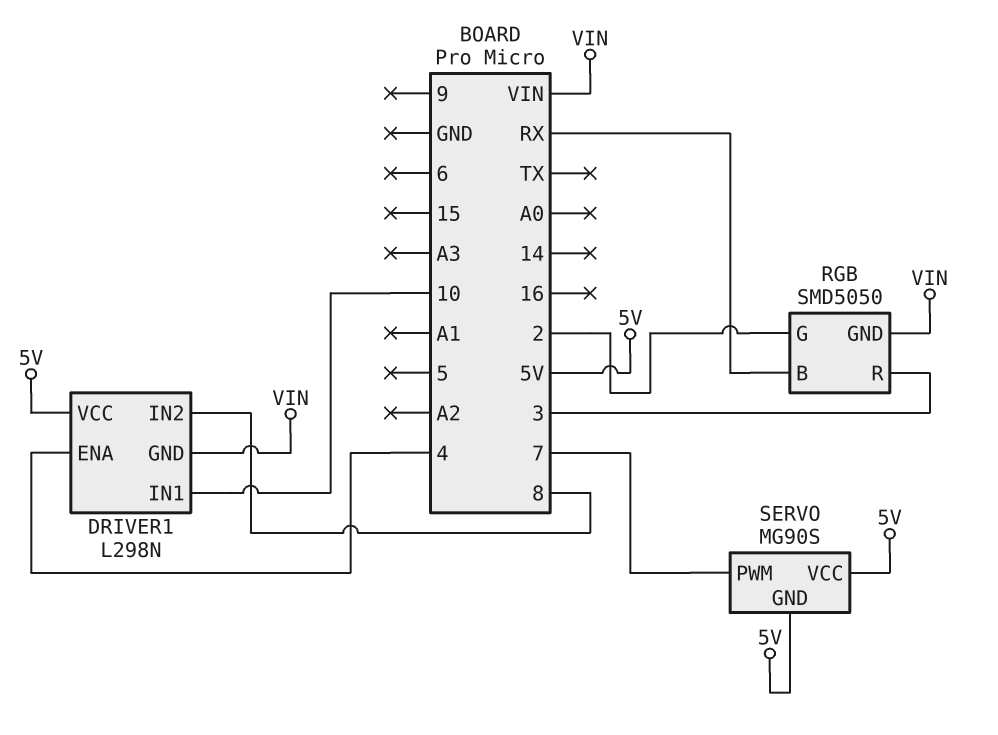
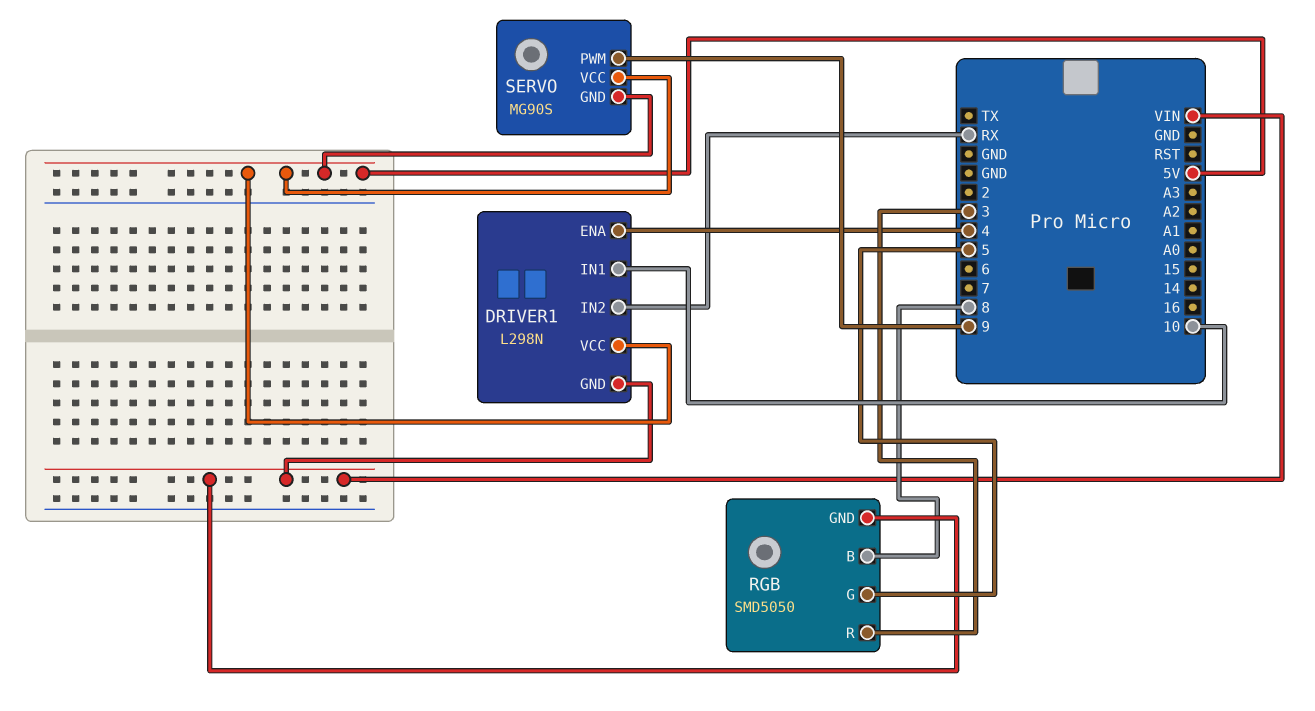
DRIVER1 pin IN2: 8 -> RX
RGB pin B: RX -> 8
RGB pin G: 2 -> 5
SERVO pin PWM: 7 -> 9

